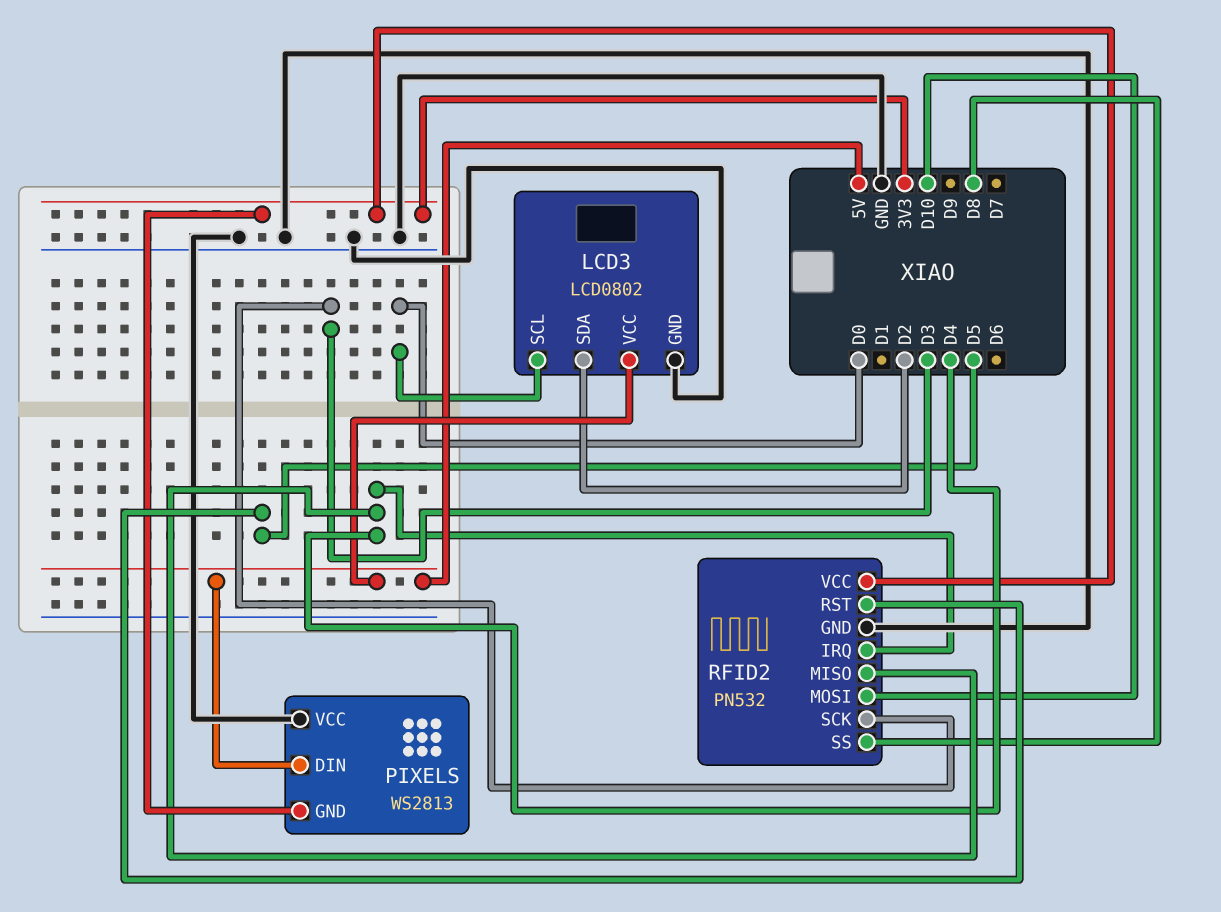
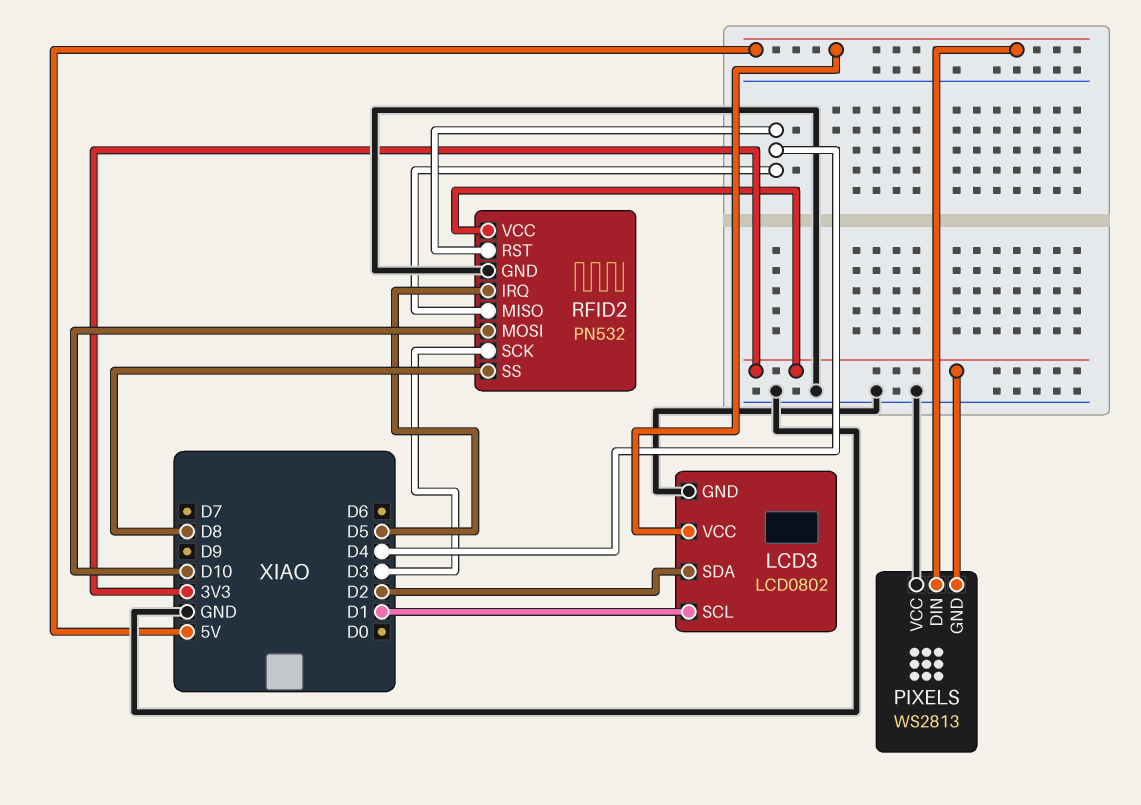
LCD3 pin SCL: D0 -> D1
RFID2 pin IRQ: D4 -> D5
RFID2 pin RST: D5 -> D4

